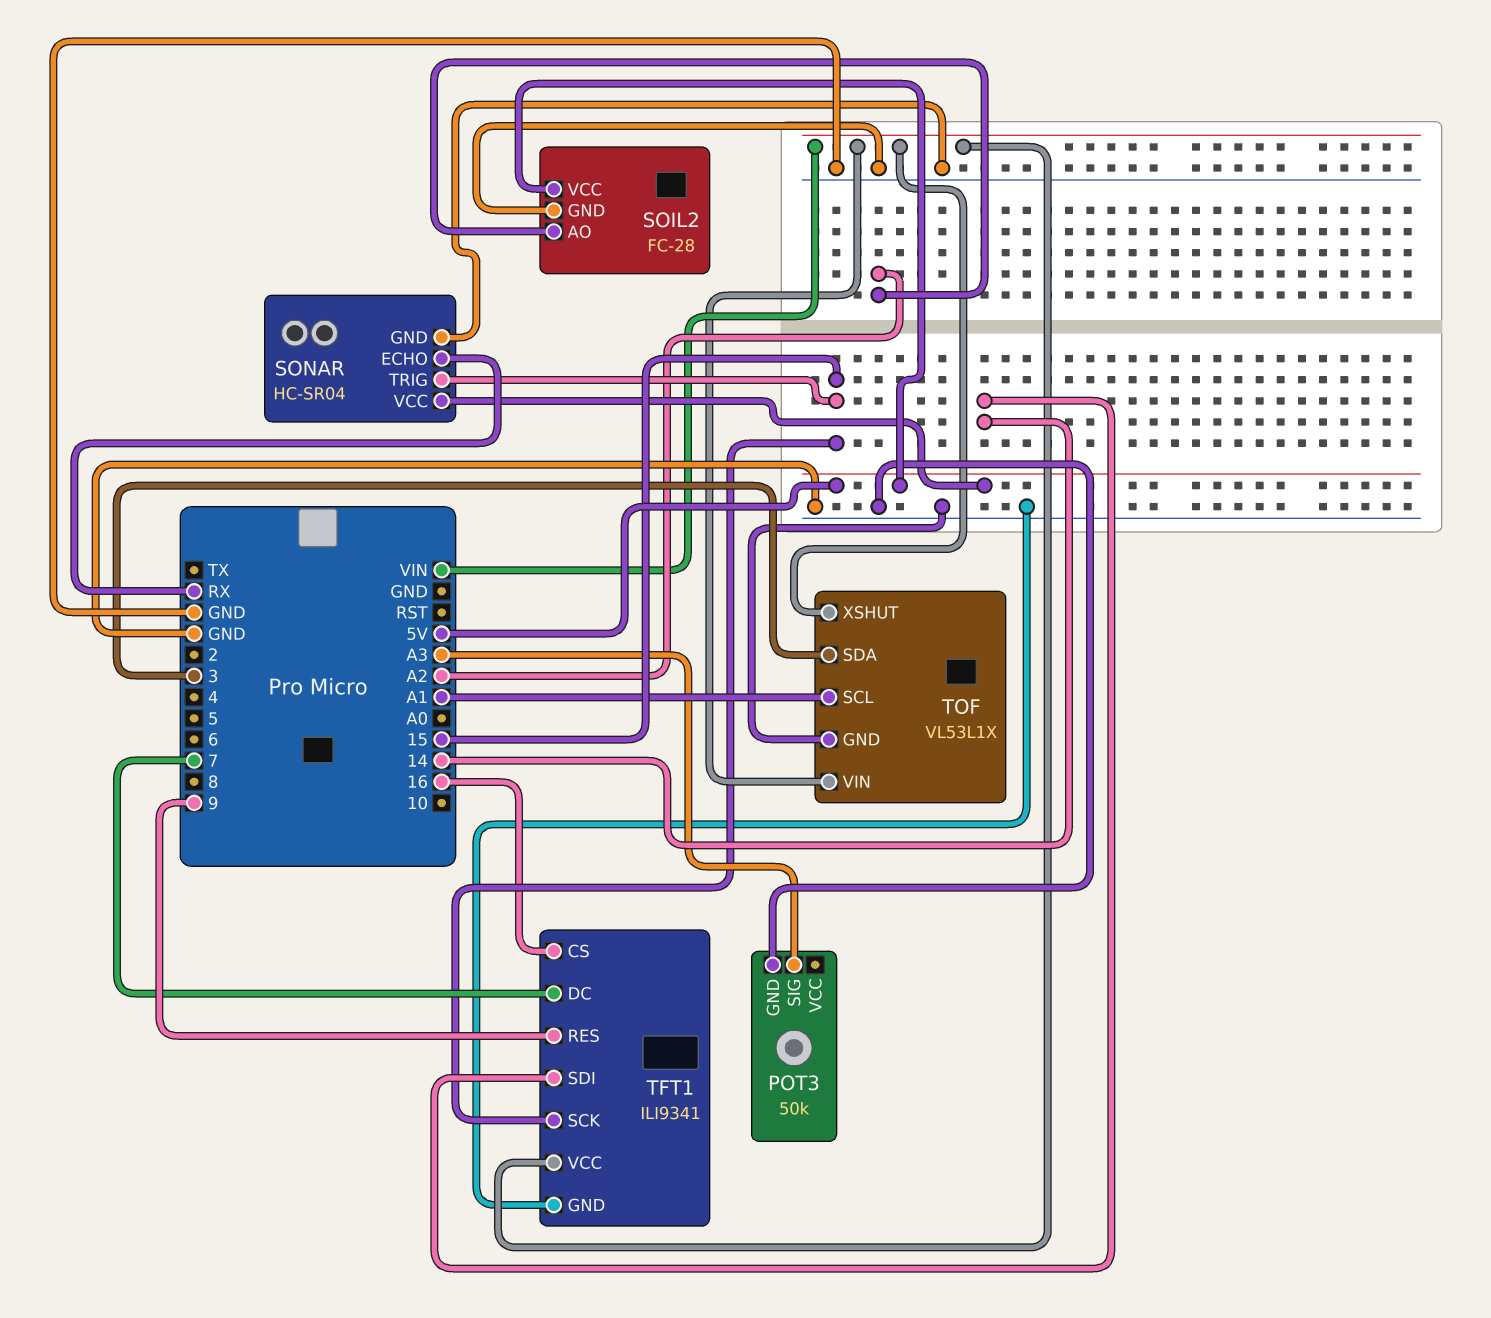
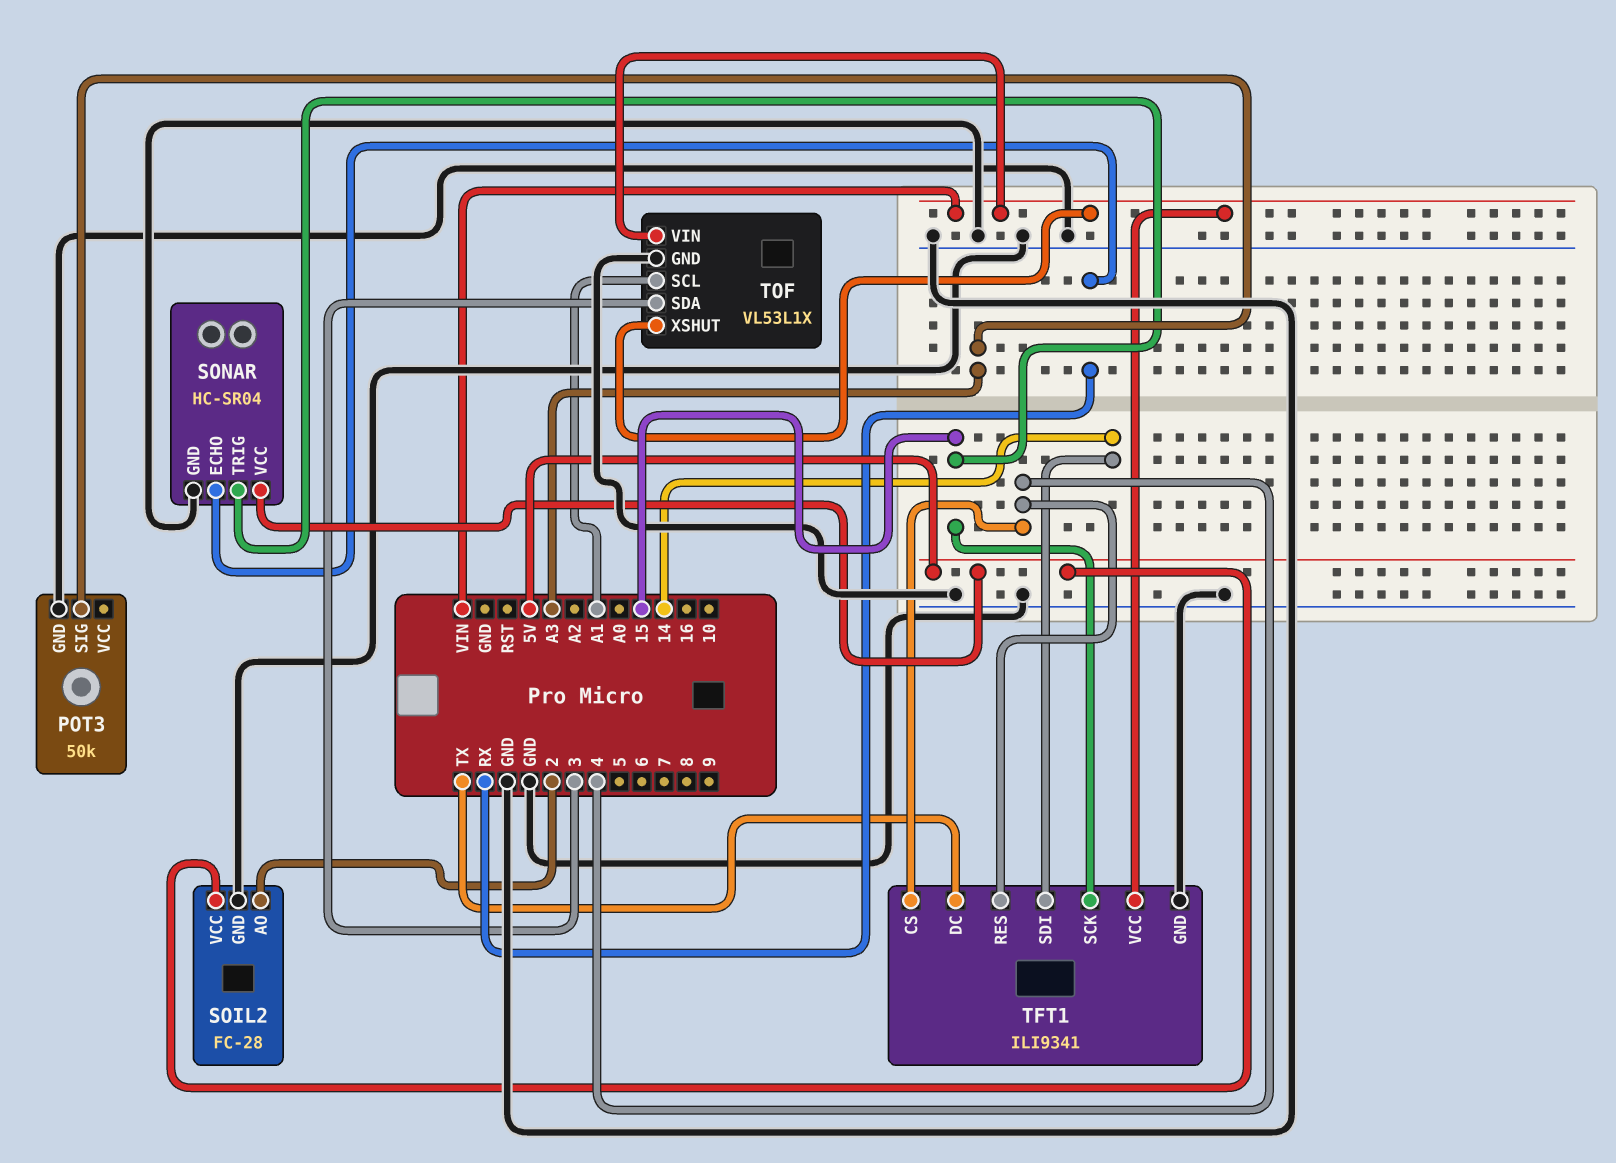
SOIL2 pin AO: A2 -> 2
TFT1 pin CS: 16 -> 4
TFT1 pin DC: 7 -> TX
TFT1 pin RES: 9 -> 4

